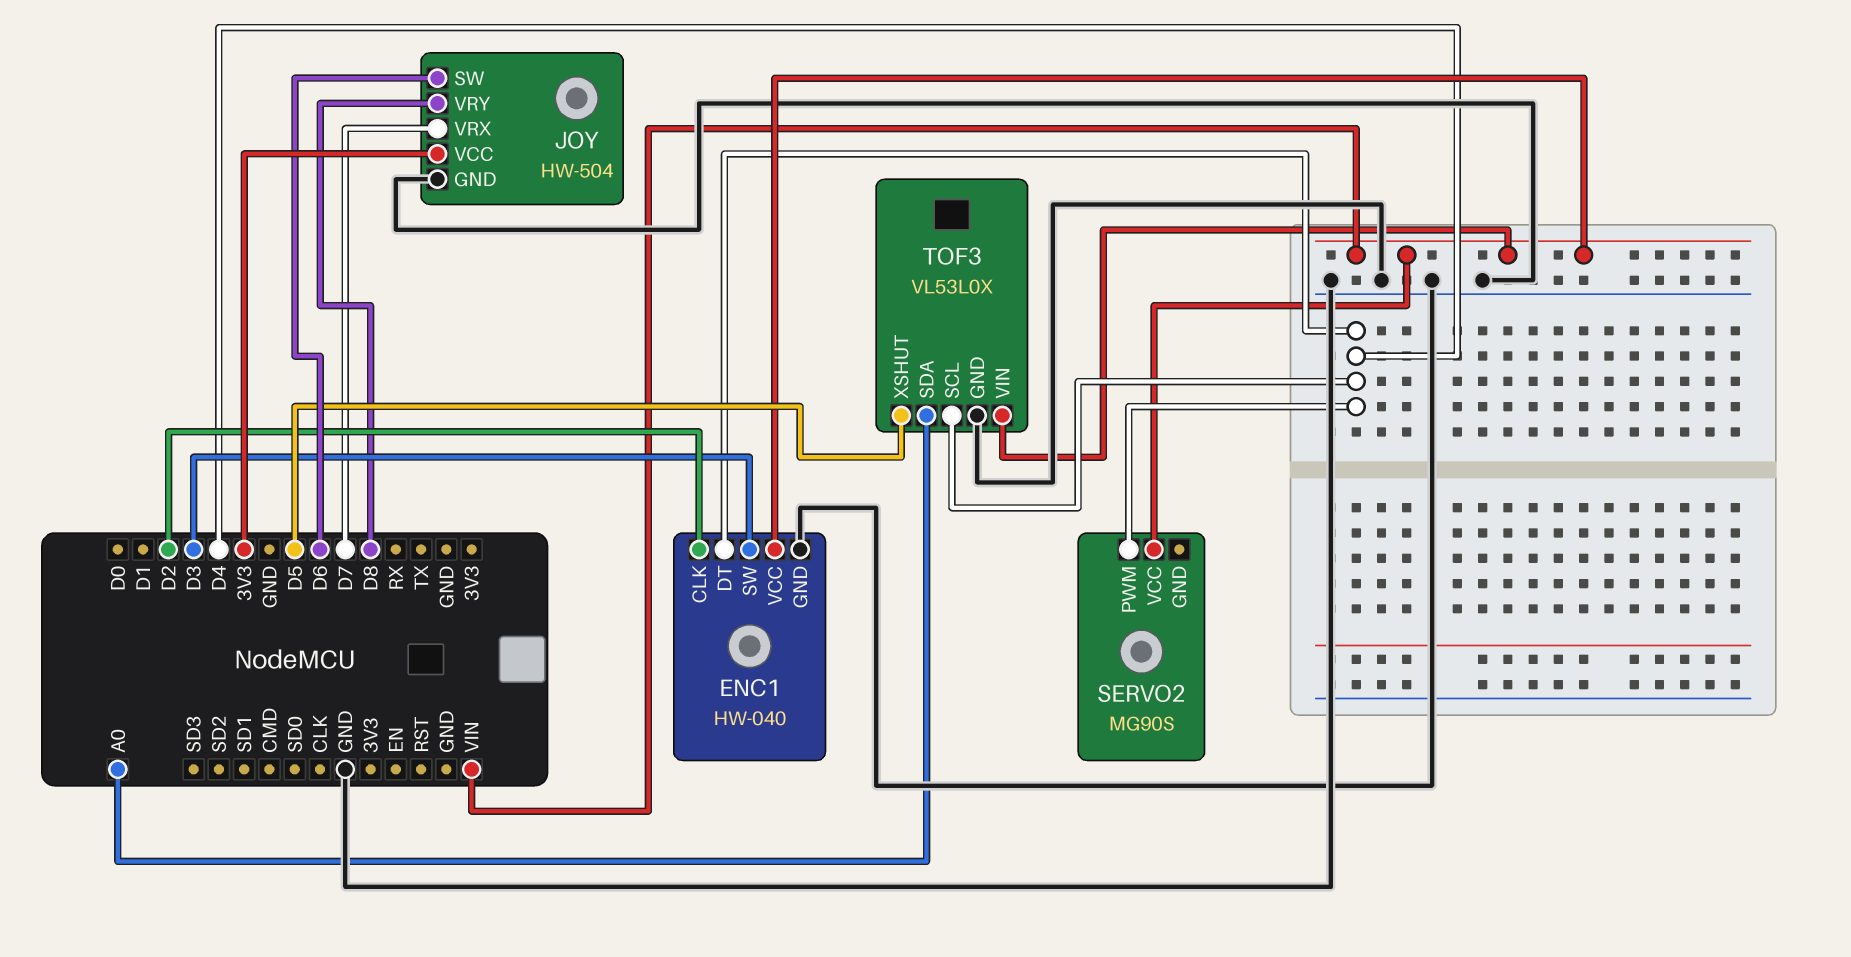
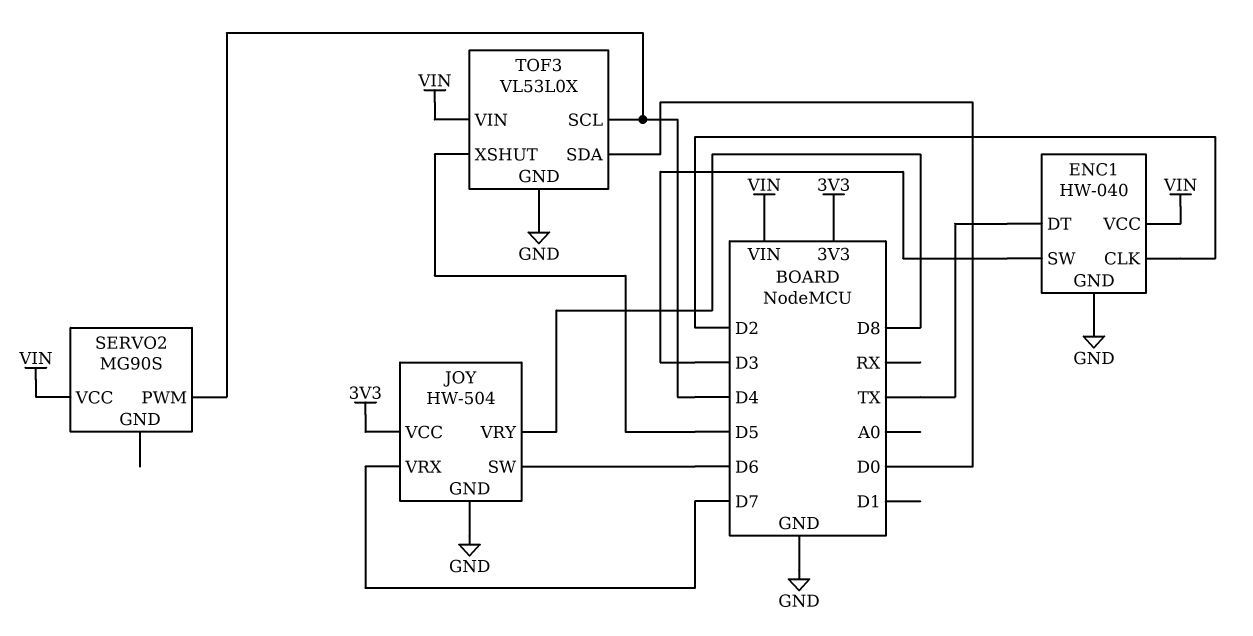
ENC1 pin DT: D4 -> TX
TOF3 pin SDA: A0 -> D0

